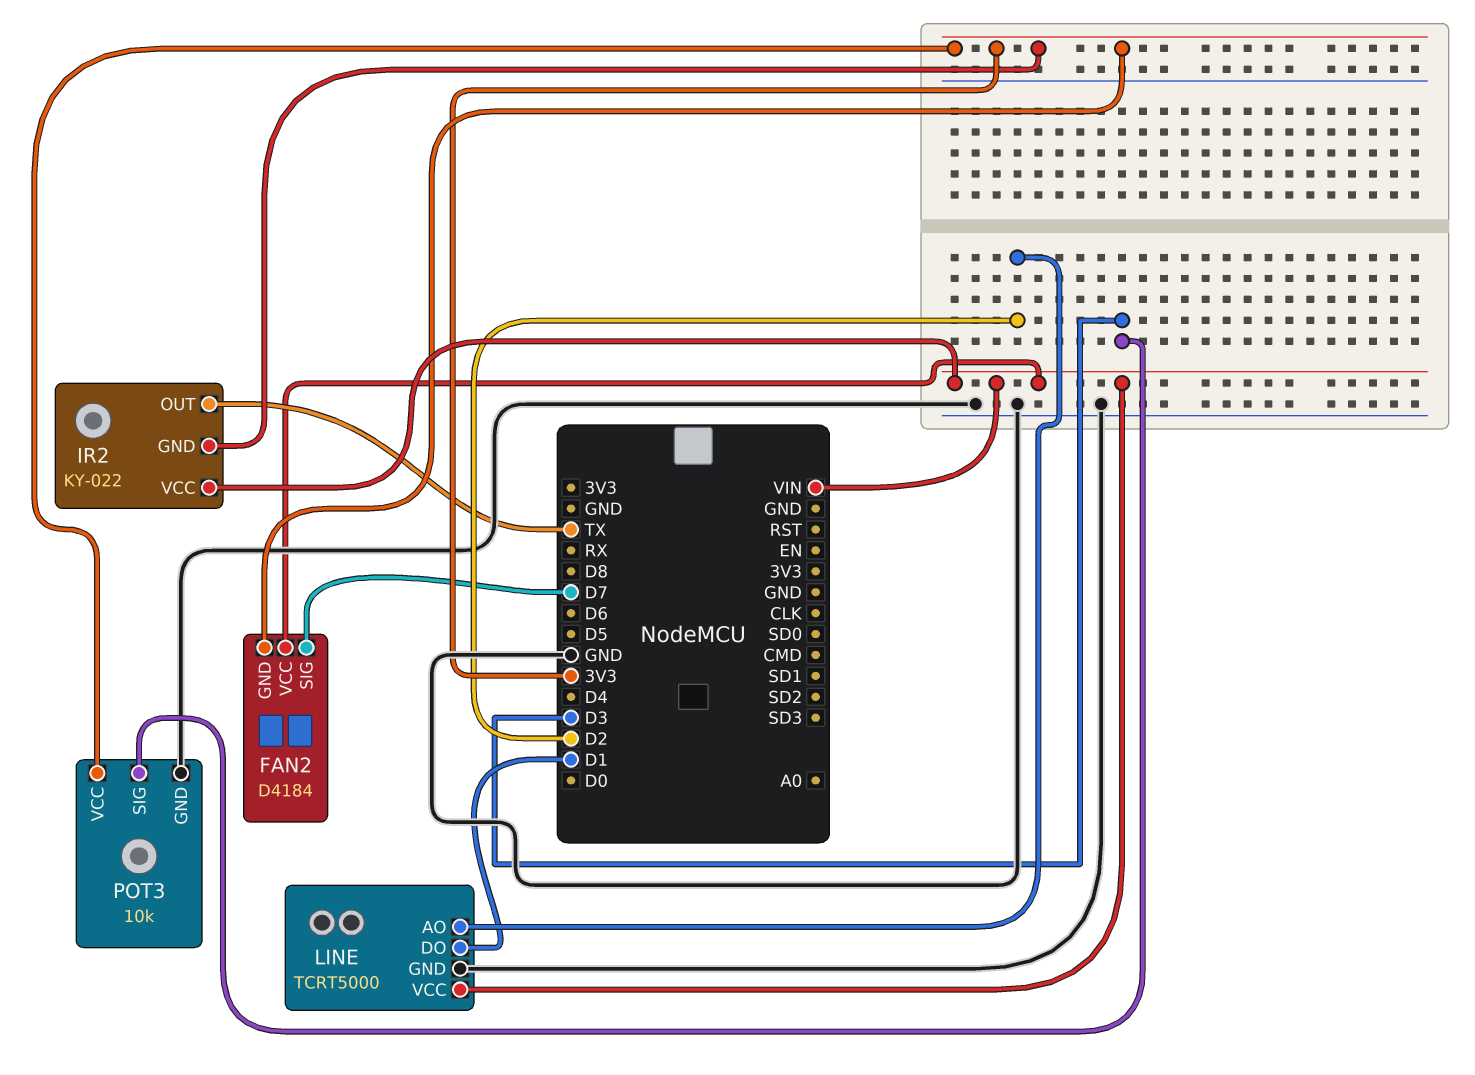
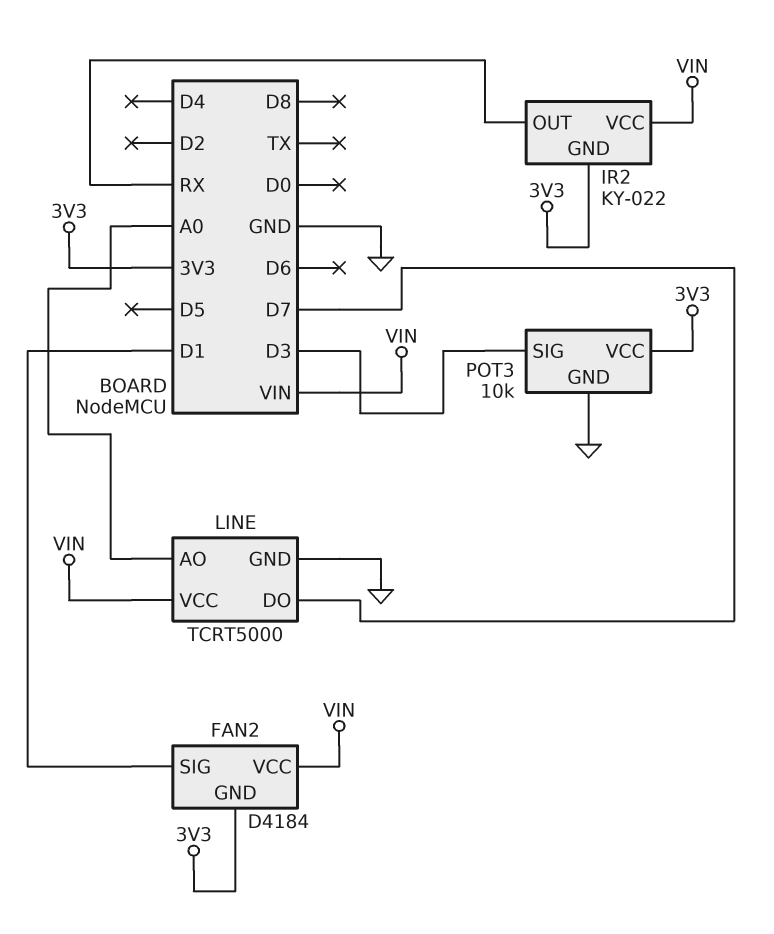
FAN2 pin SIG: D7 -> D1
IR2 pin OUT: TX -> RX
LINE pin AO: D2 -> A0
LINE pin DO: D1 -> D7

